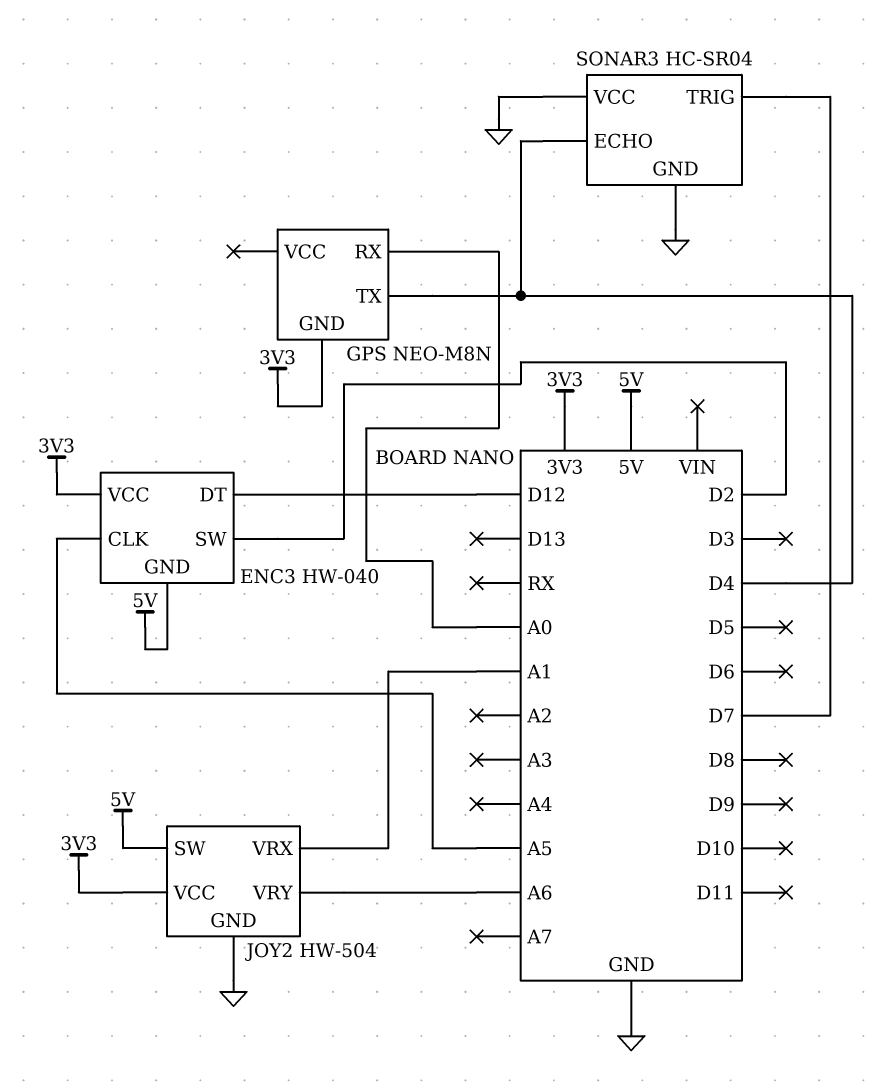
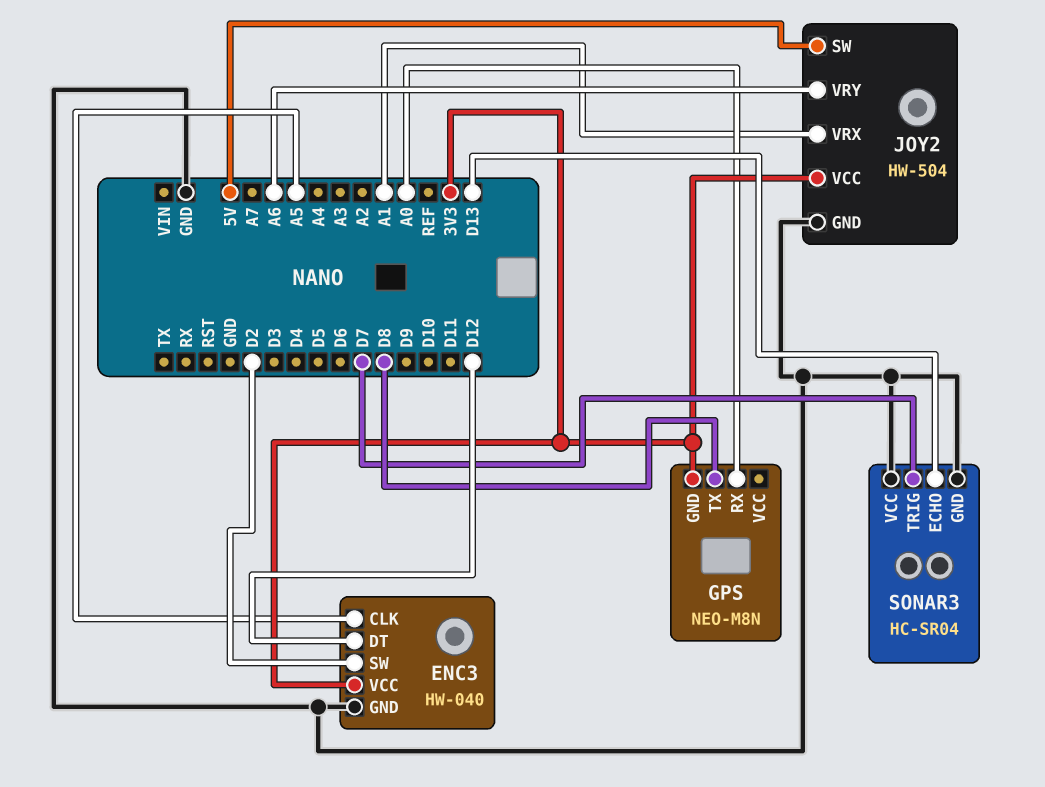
ENC3 pin GND: 5V -> GND
GPS pin TX: D4 -> D8
SONAR3 pin ECHO: D4 -> D13

